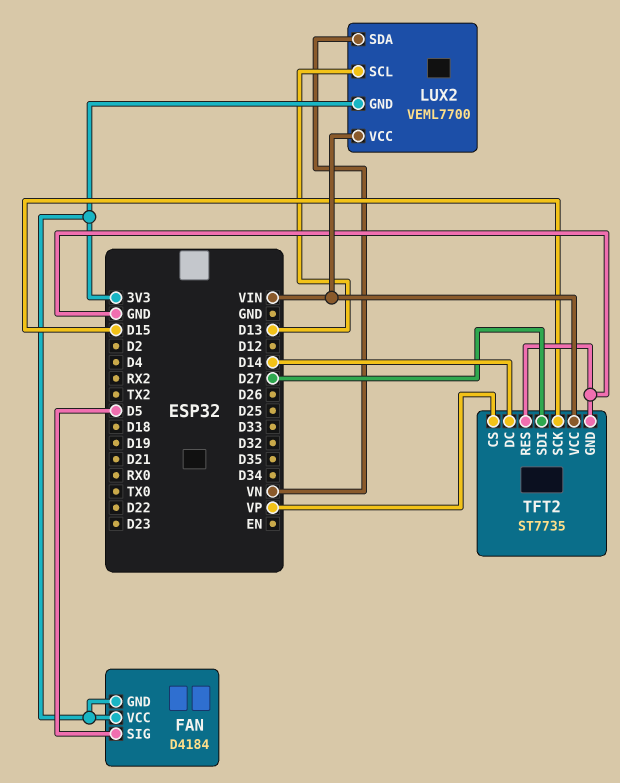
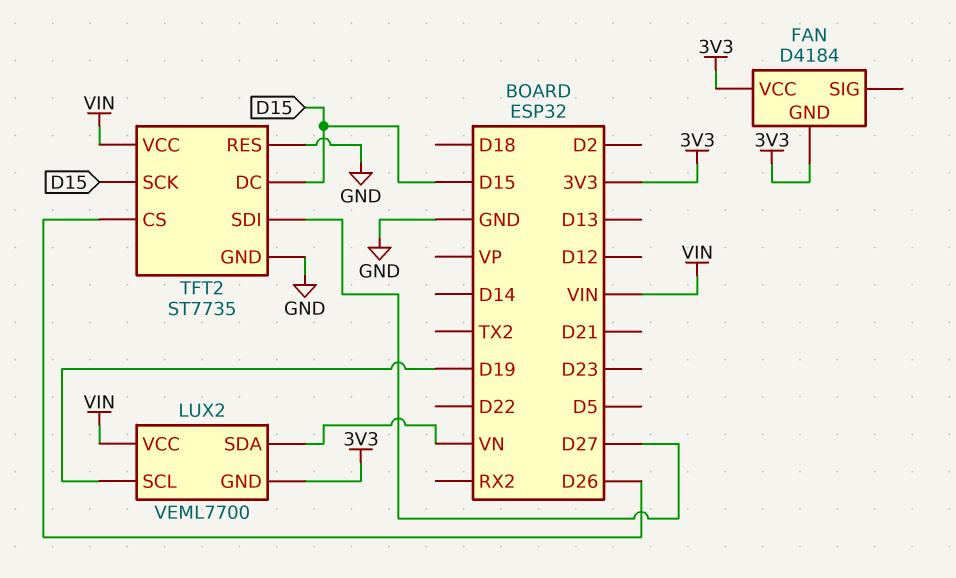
FAN pin SIG: D5 -> none
LUX2 pin SCL: D13 -> D19
TFT2 pin CS: VP -> D26
TFT2 pin DC: D14 -> D15

